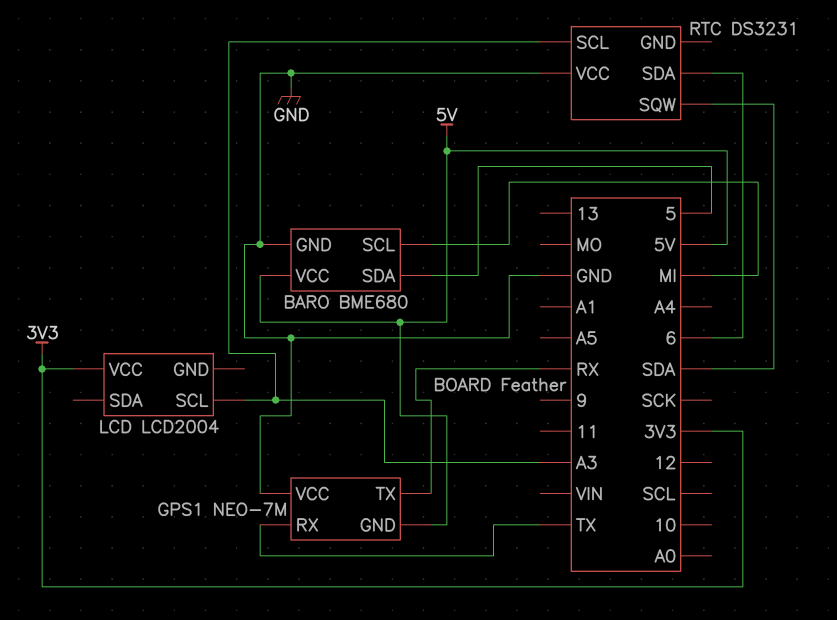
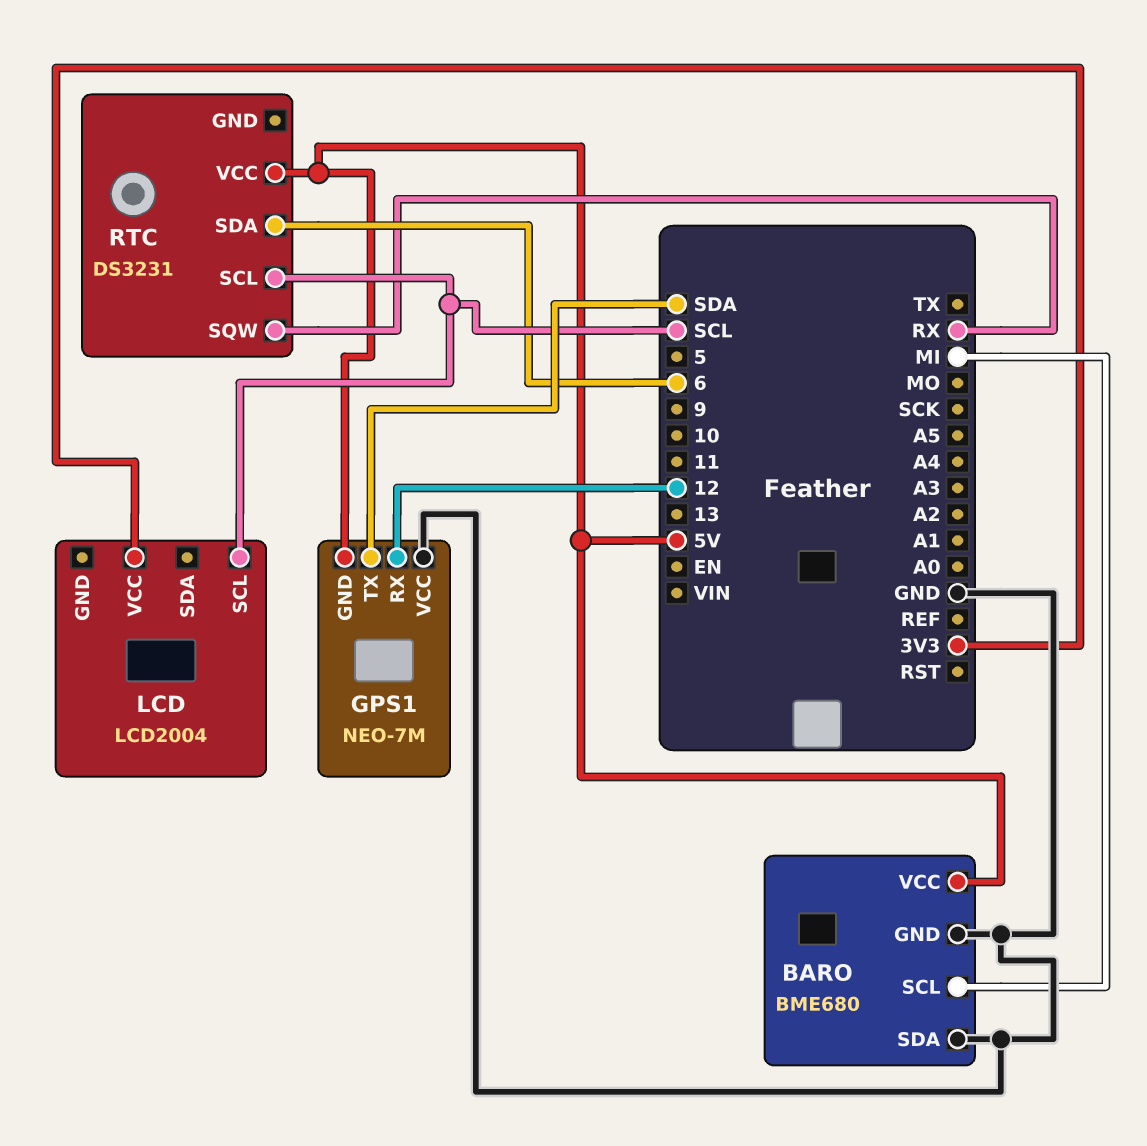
BARO pin SDA: 5 -> GND
GPS1 pin RX: TX -> 12
GPS1 pin TX: RX -> SDA
LCD pin SCL: A3 -> SCL
RTC pin SCL: A3 -> SCL
RTC pin SQW: SDA -> RX
RTC pin VCC: GND -> 5V

